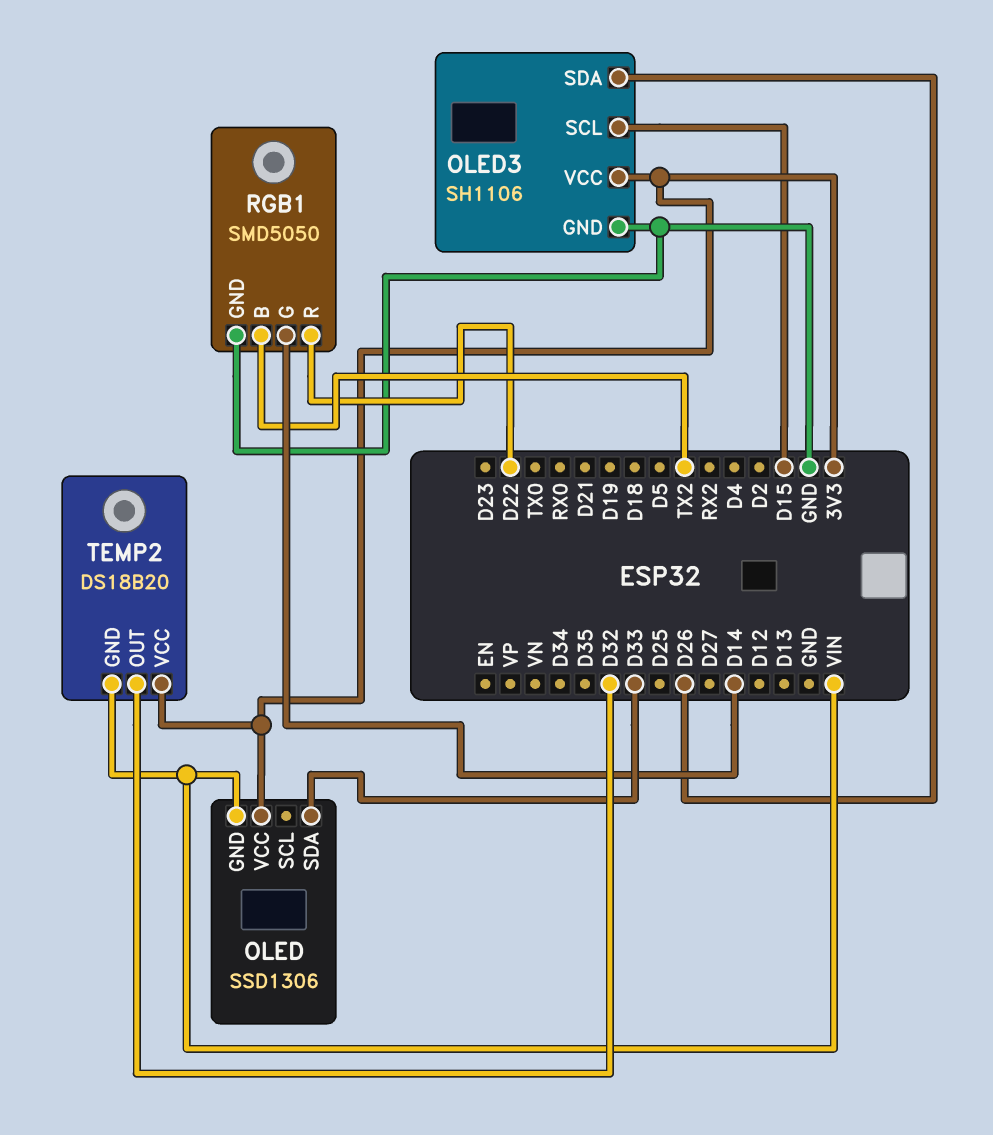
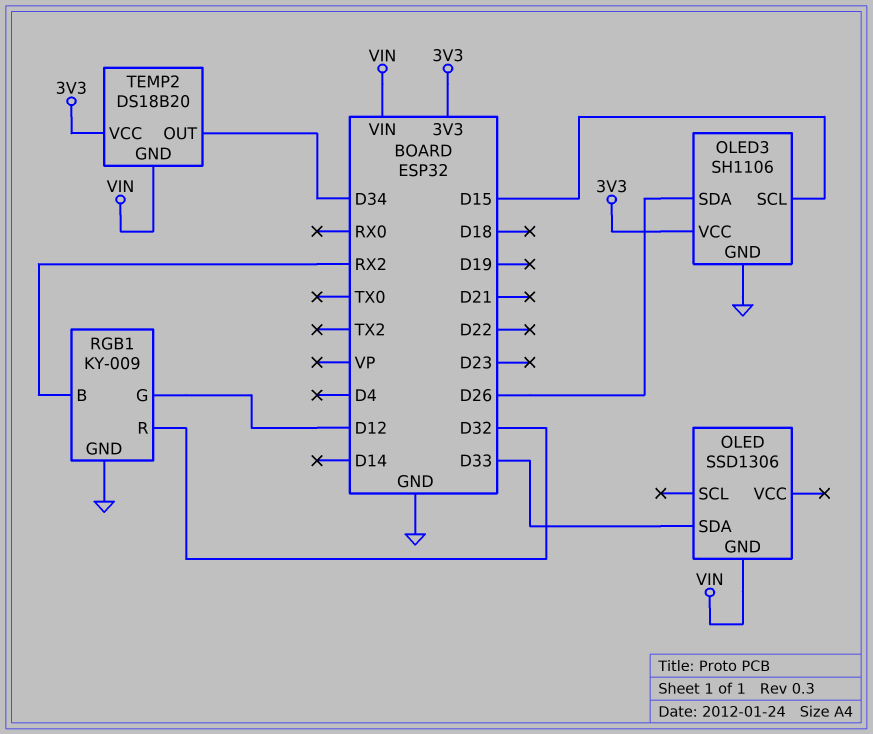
OLED pin VCC: 3V3 -> none
RGB1: SMD5050 -> KY-009
RGB1 pin B: TX2 -> RX2
RGB1 pin G: D14 -> D12
RGB1 pin R: D22 -> D32
TEMP2 pin OUT: D32 -> D34

